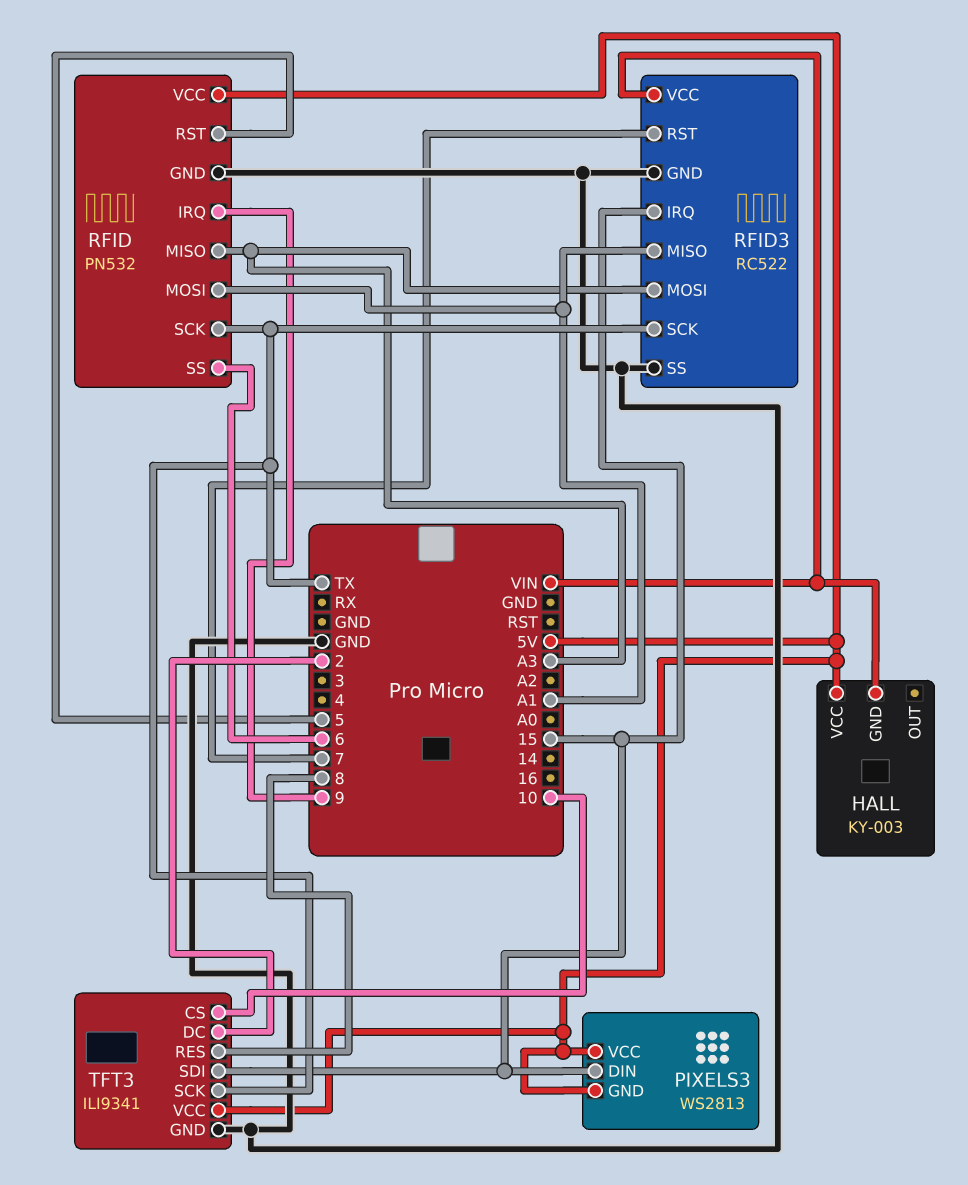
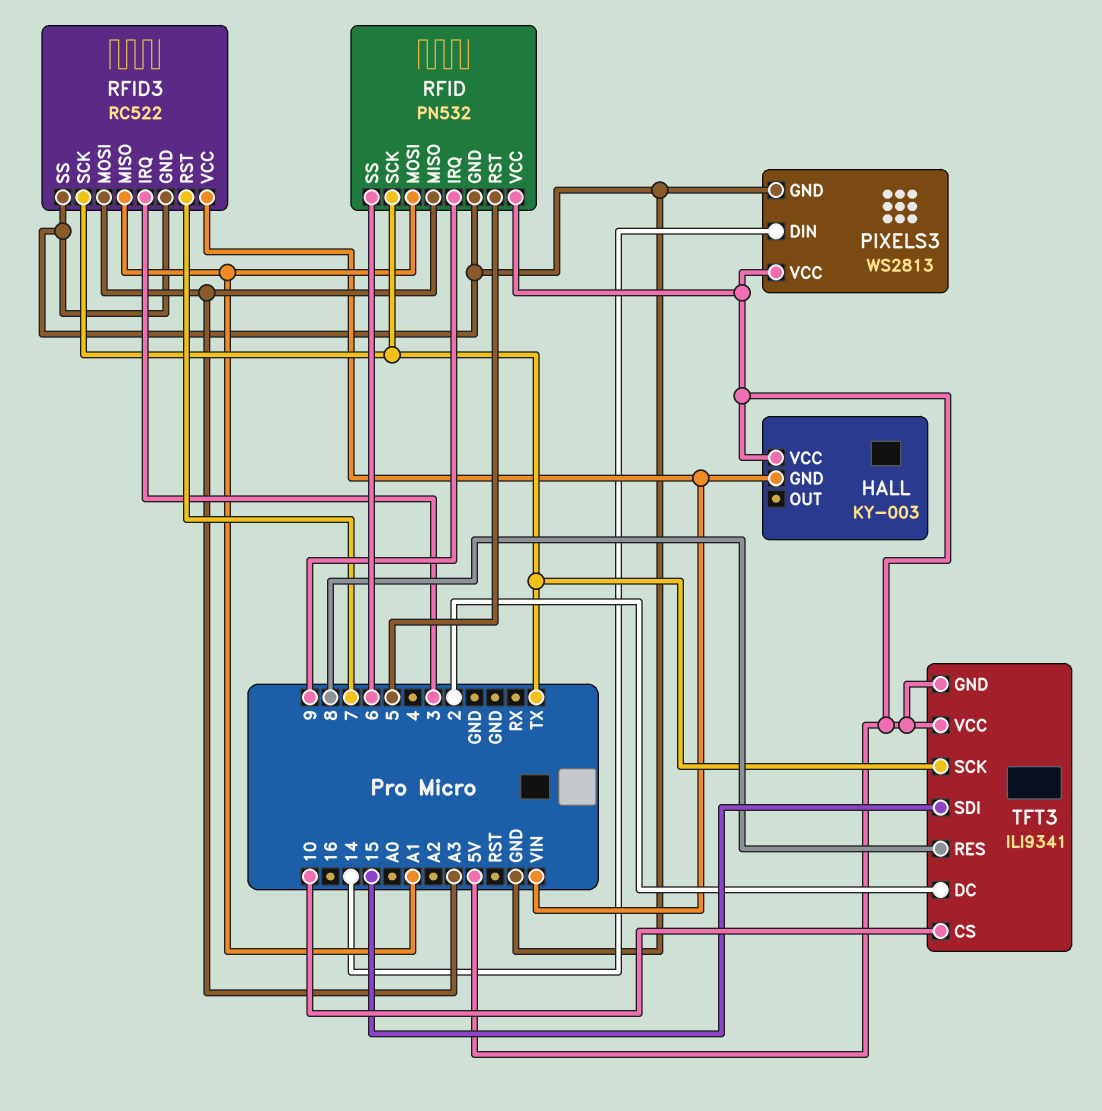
PIXELS3 pin DIN: 15 -> 14
PIXELS3 pin GND: 5V -> GND
RFID3 pin IRQ: 15 -> 3
TFT3 pin GND: GND -> 5V

